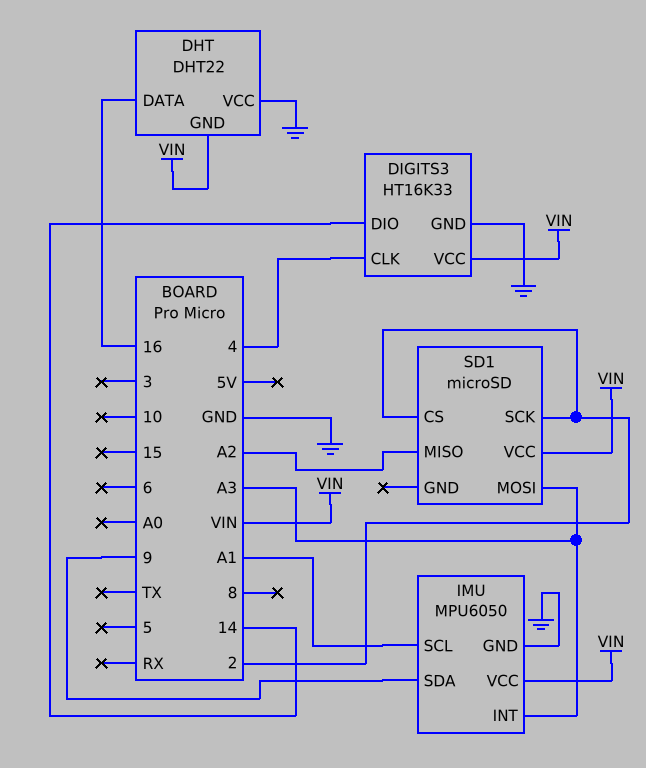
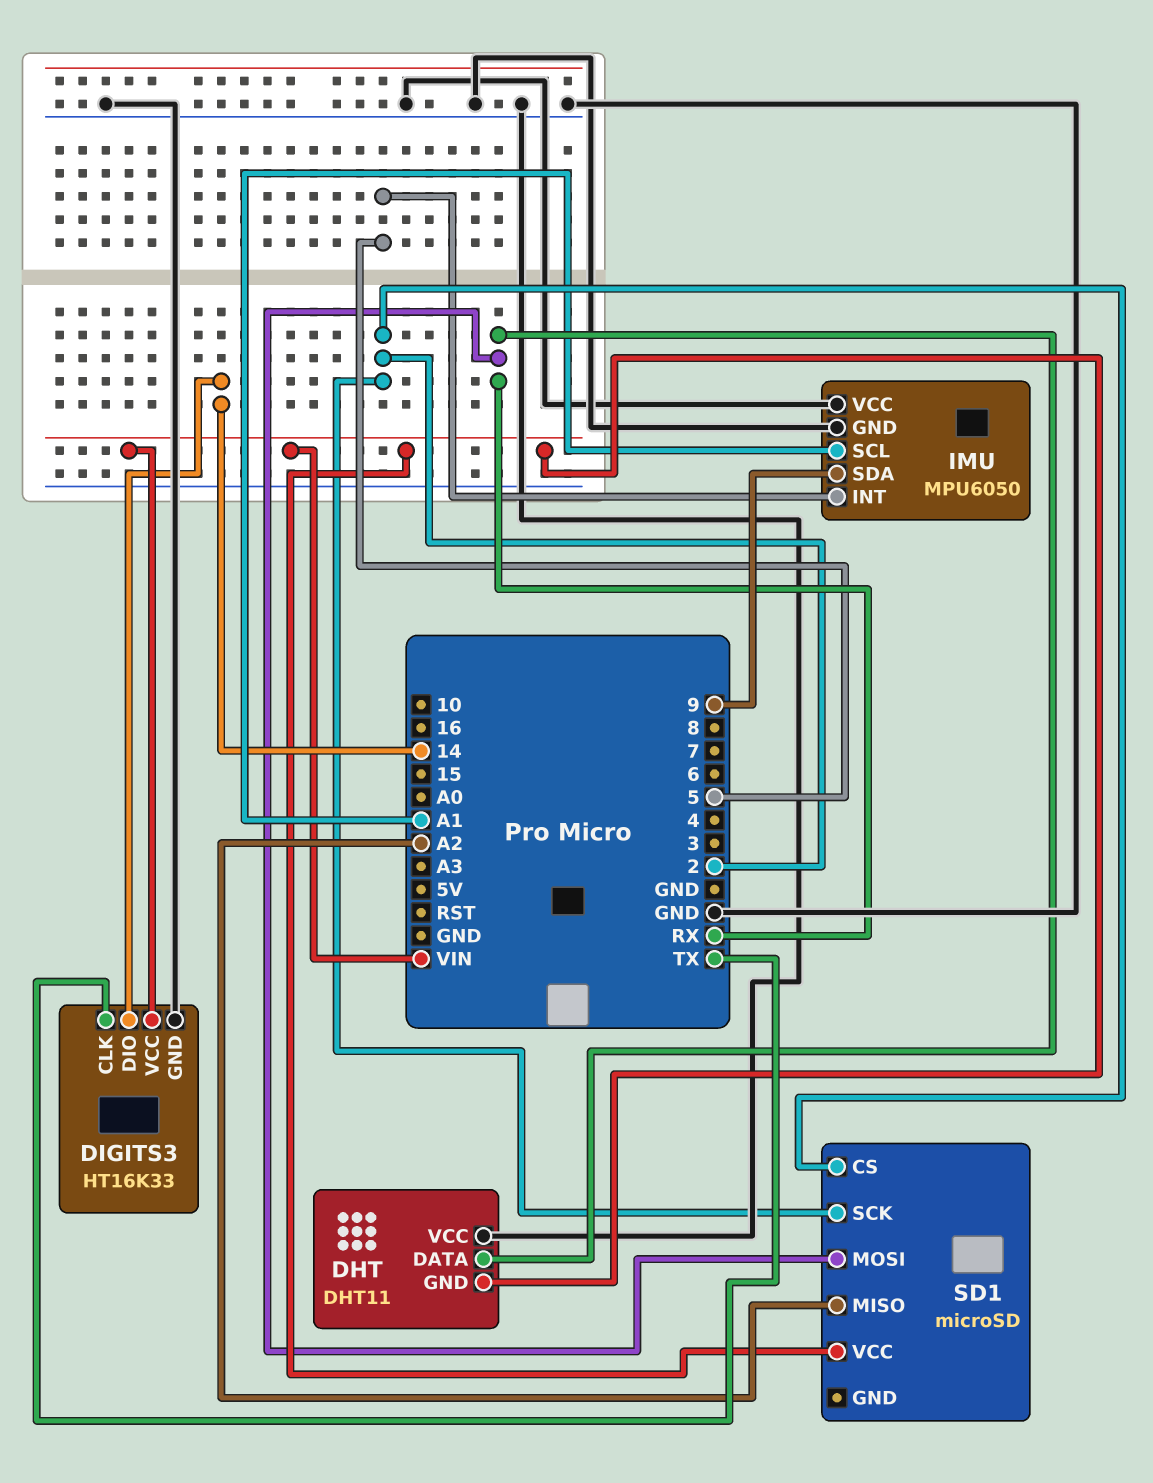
DHT: DHT22 -> DHT11
DHT pin DATA: 16 -> RX
DIGITS3 pin CLK: 4 -> TX
IMU pin INT: A3 -> 5
IMU pin VCC: VIN -> GND
SD1 pin MOSI: A3 -> RX

